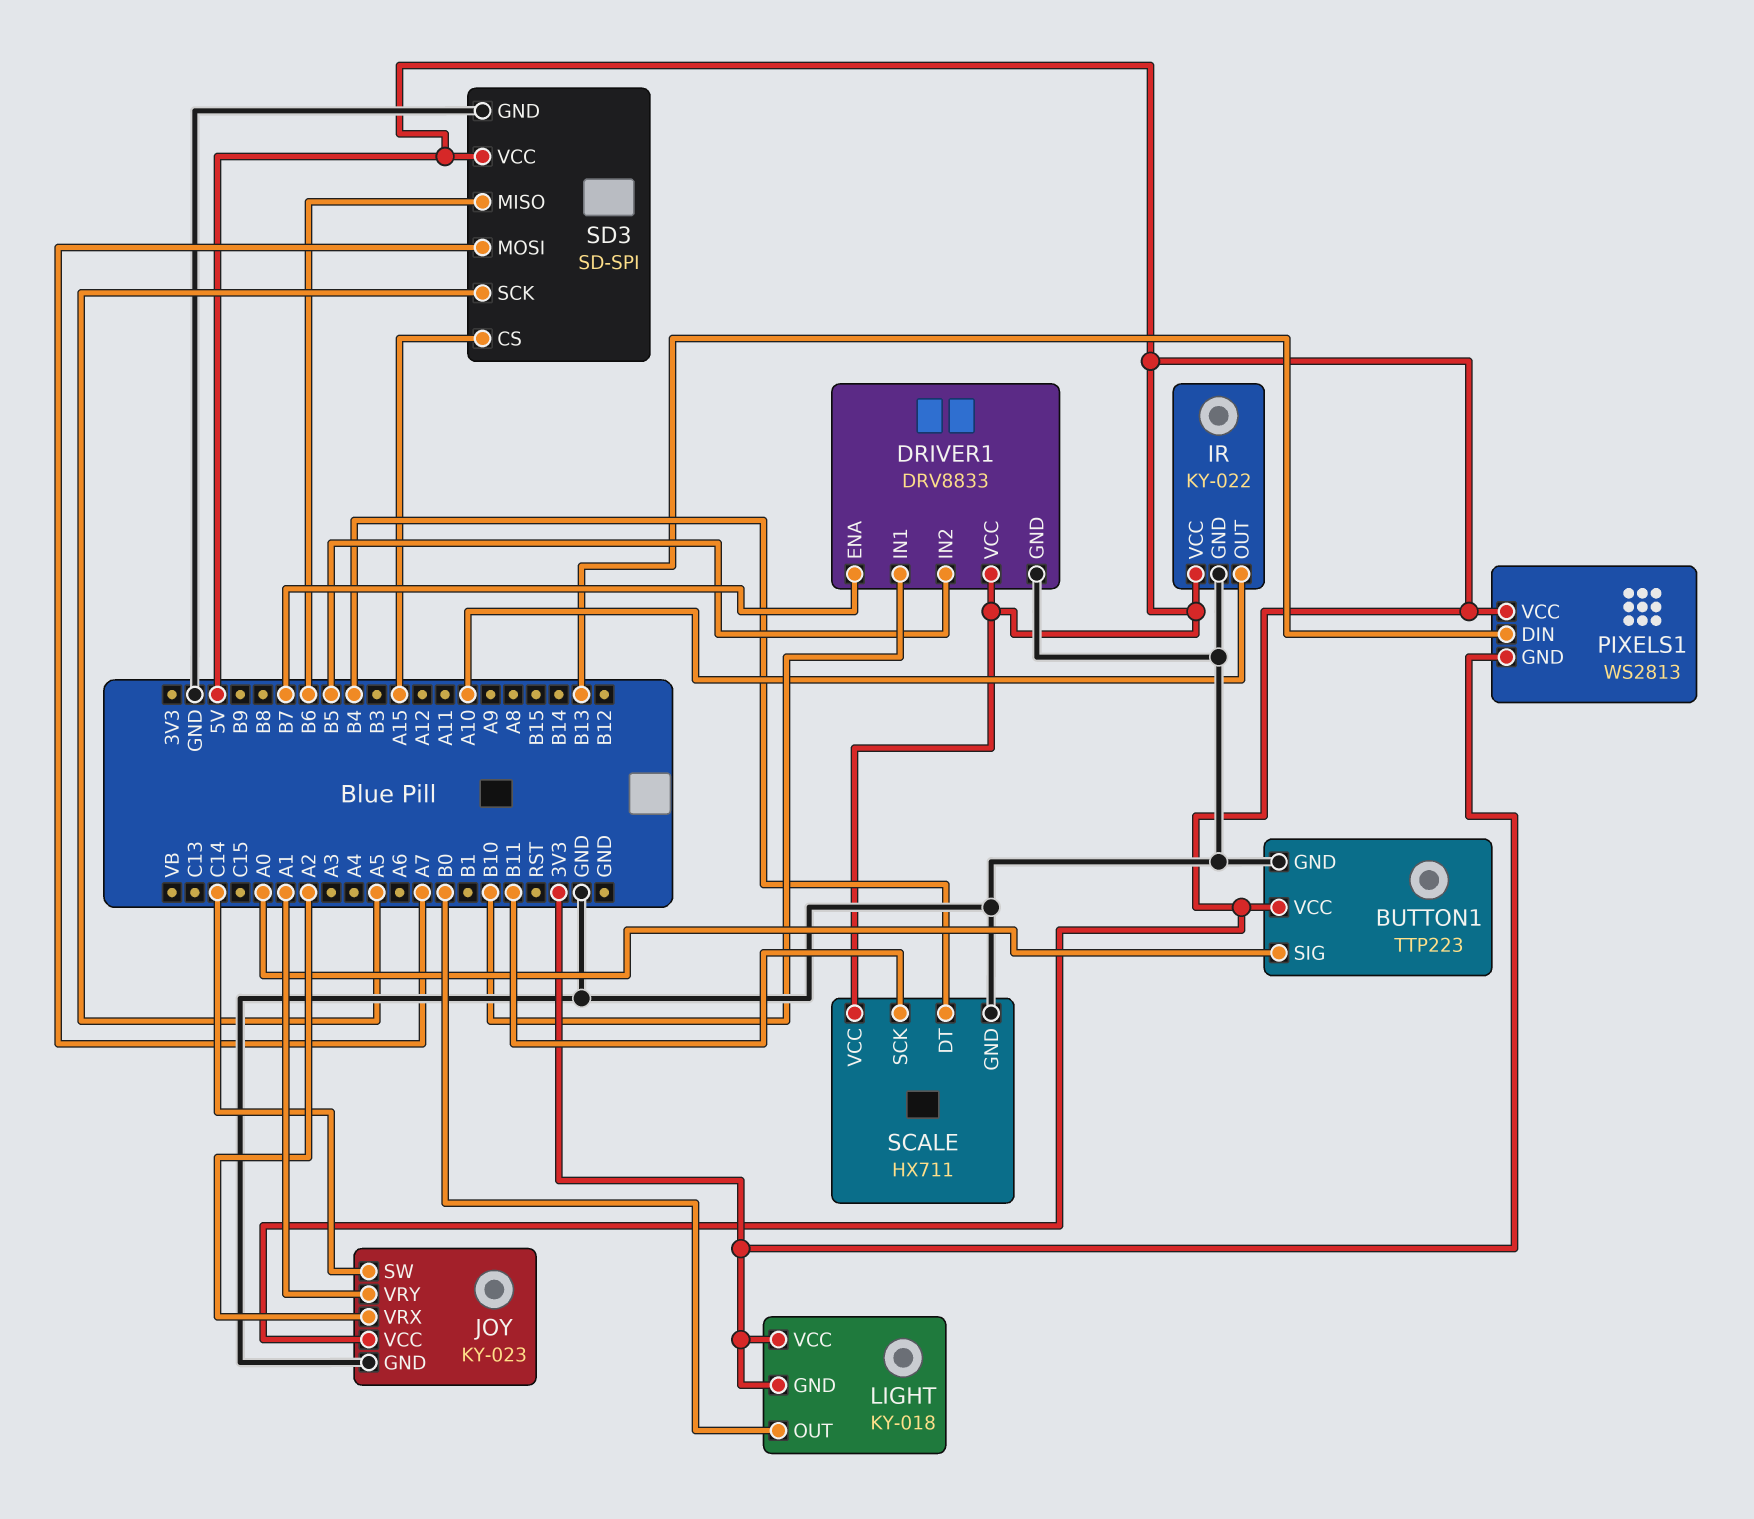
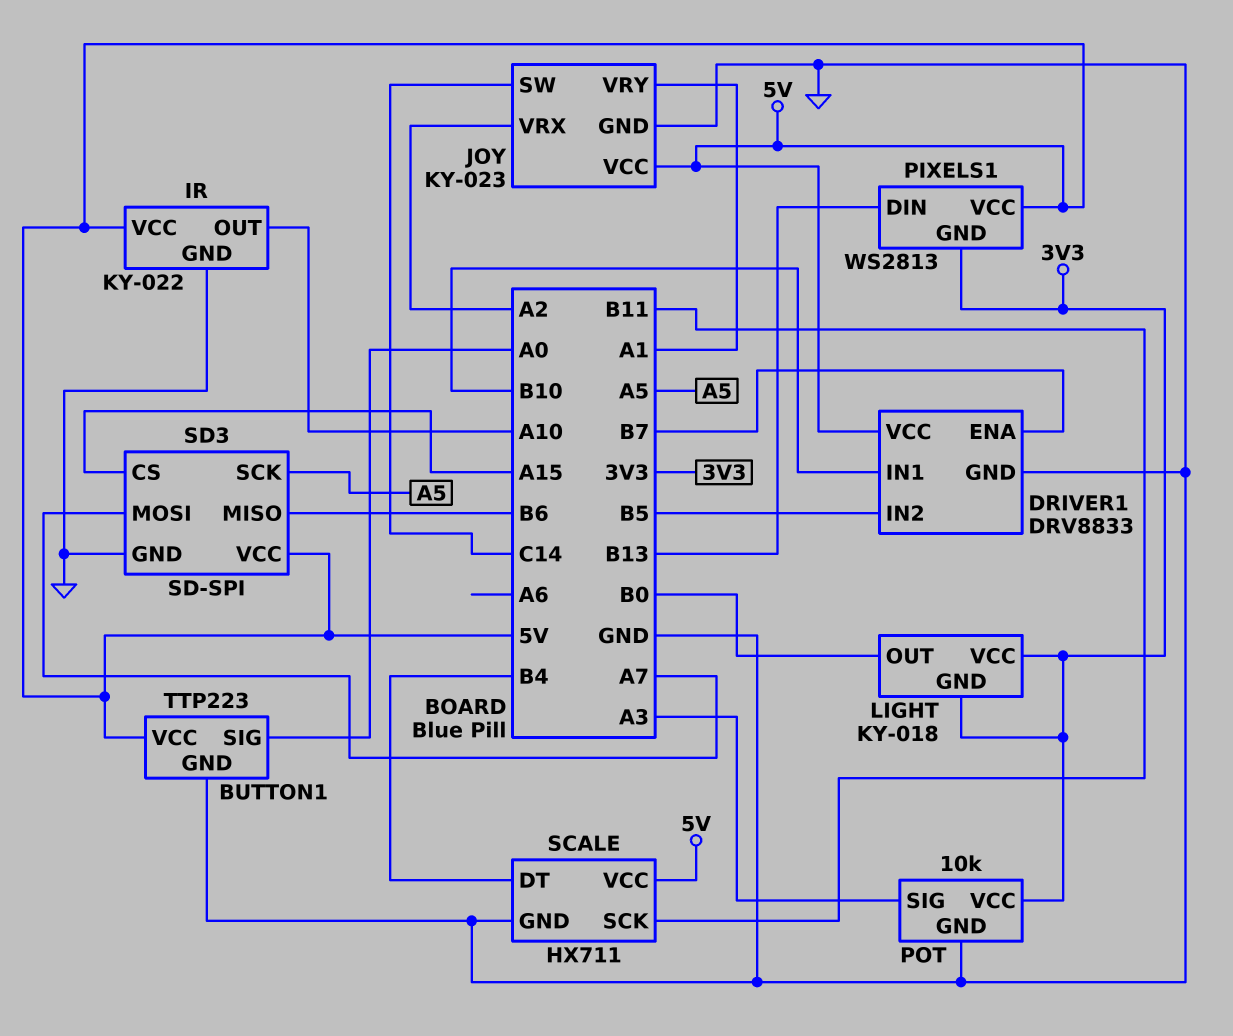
POT: none -> 10k
POT pin GND: none -> GND
POT pin SIG: none -> A3
POT pin VCC: none -> 3V3

